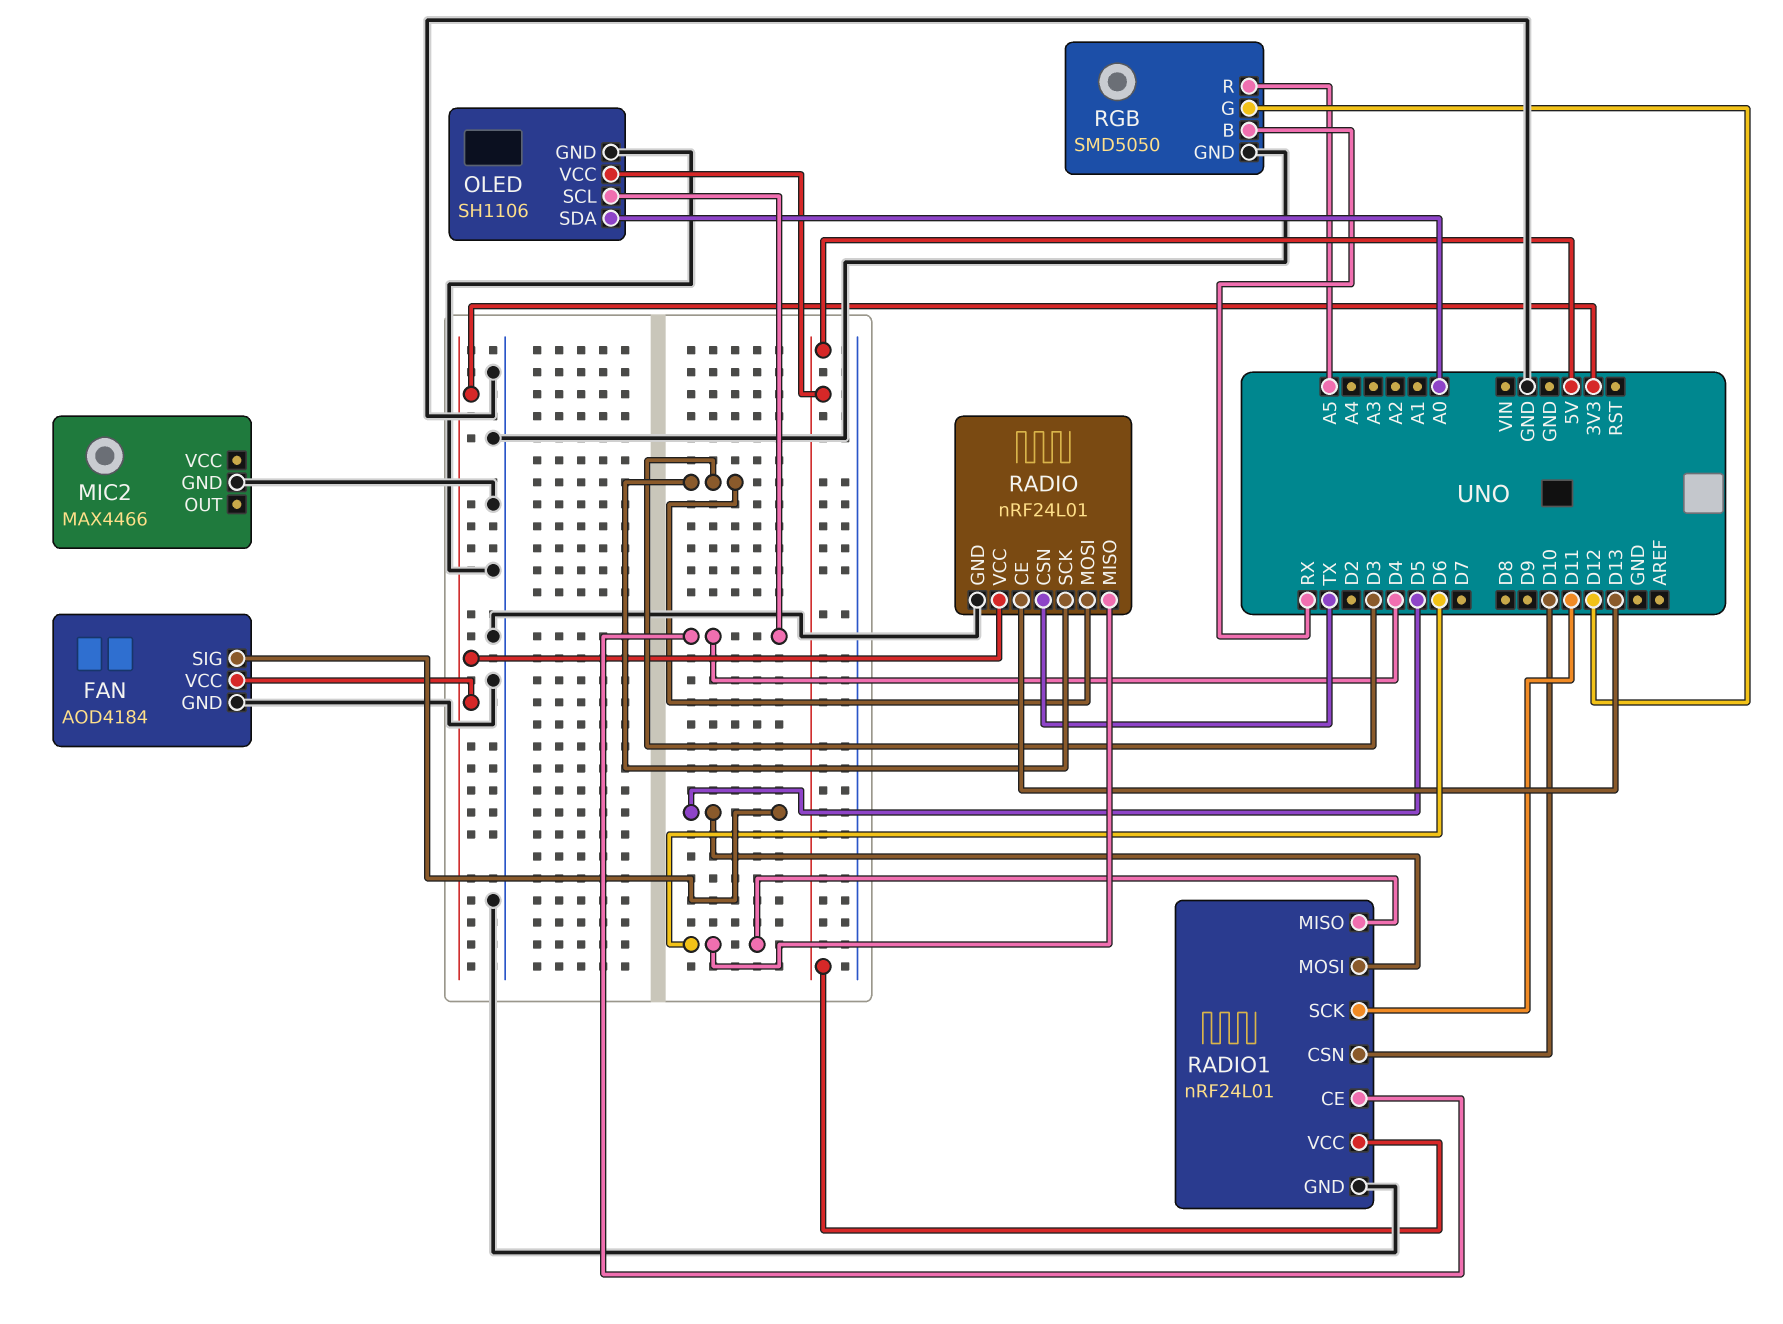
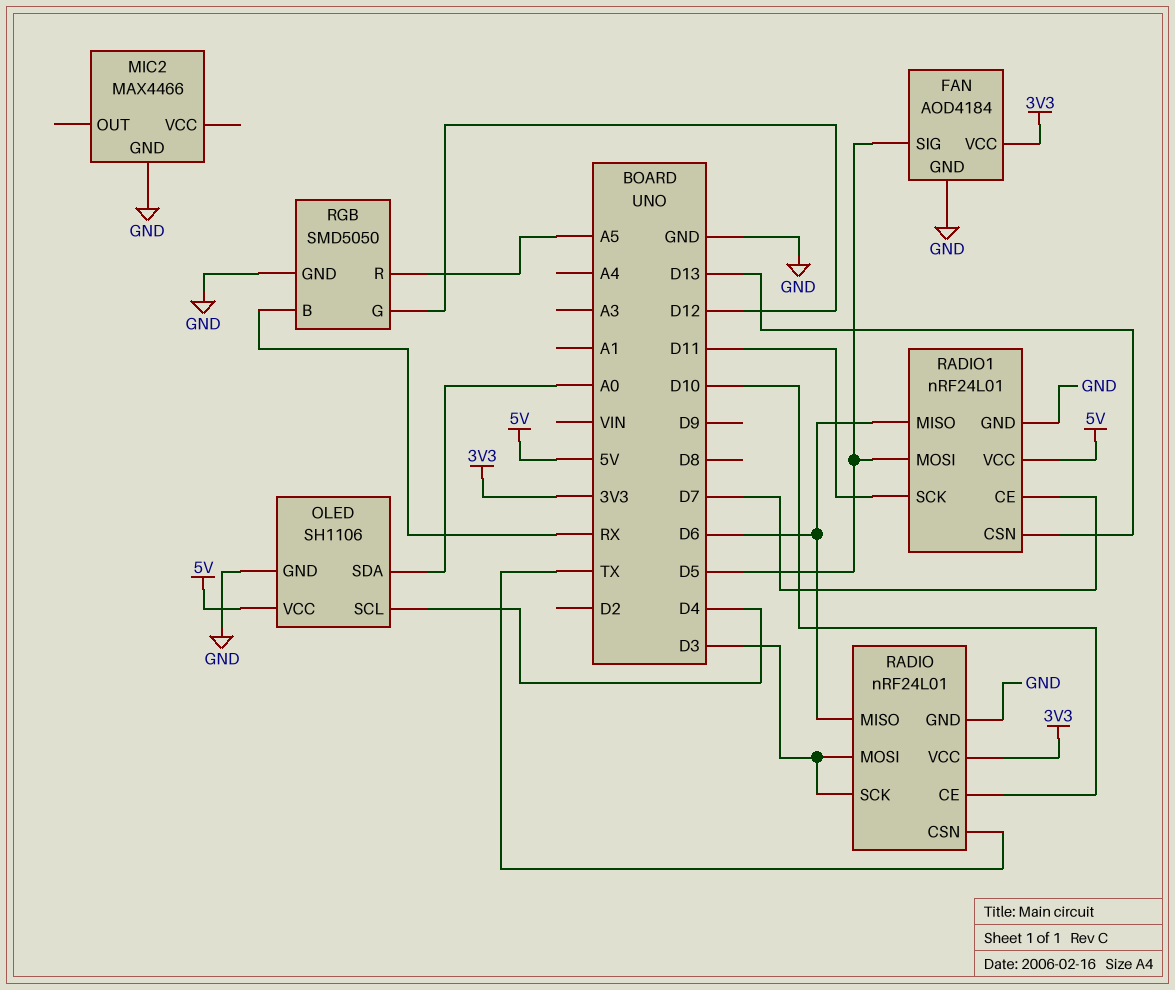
RADIO pin CE: D13 -> D10
RADIO1 pin CE: D4 -> D7
RADIO1 pin CSN: D10 -> D13

